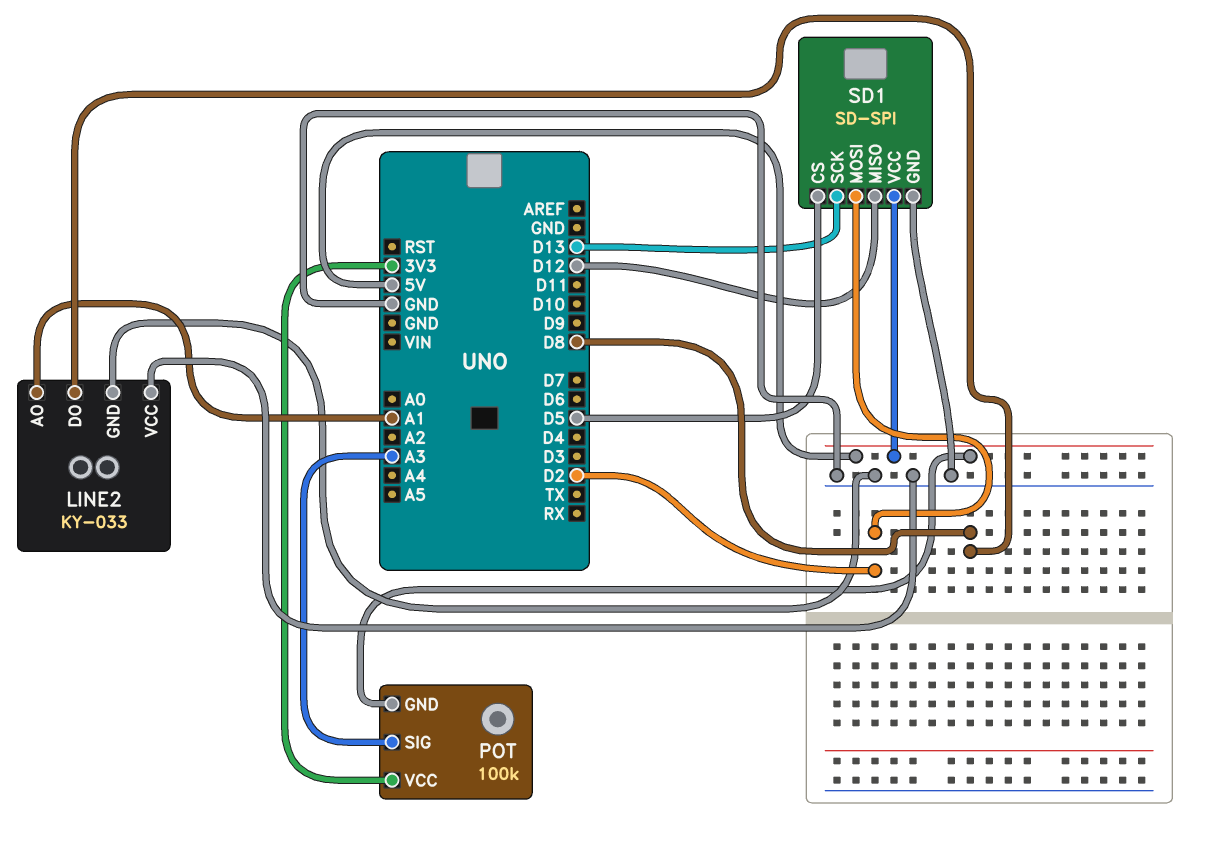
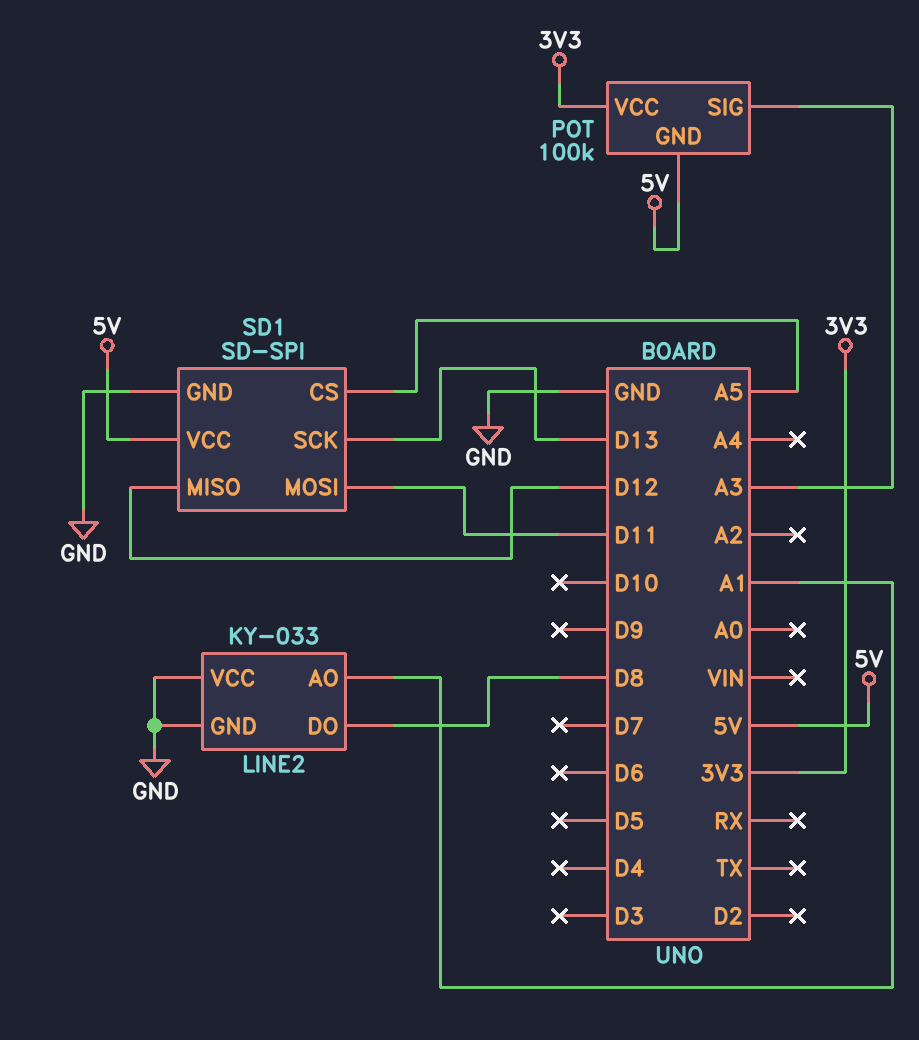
SD1 pin CS: D5 -> A5
SD1 pin MOSI: D2 -> D11

